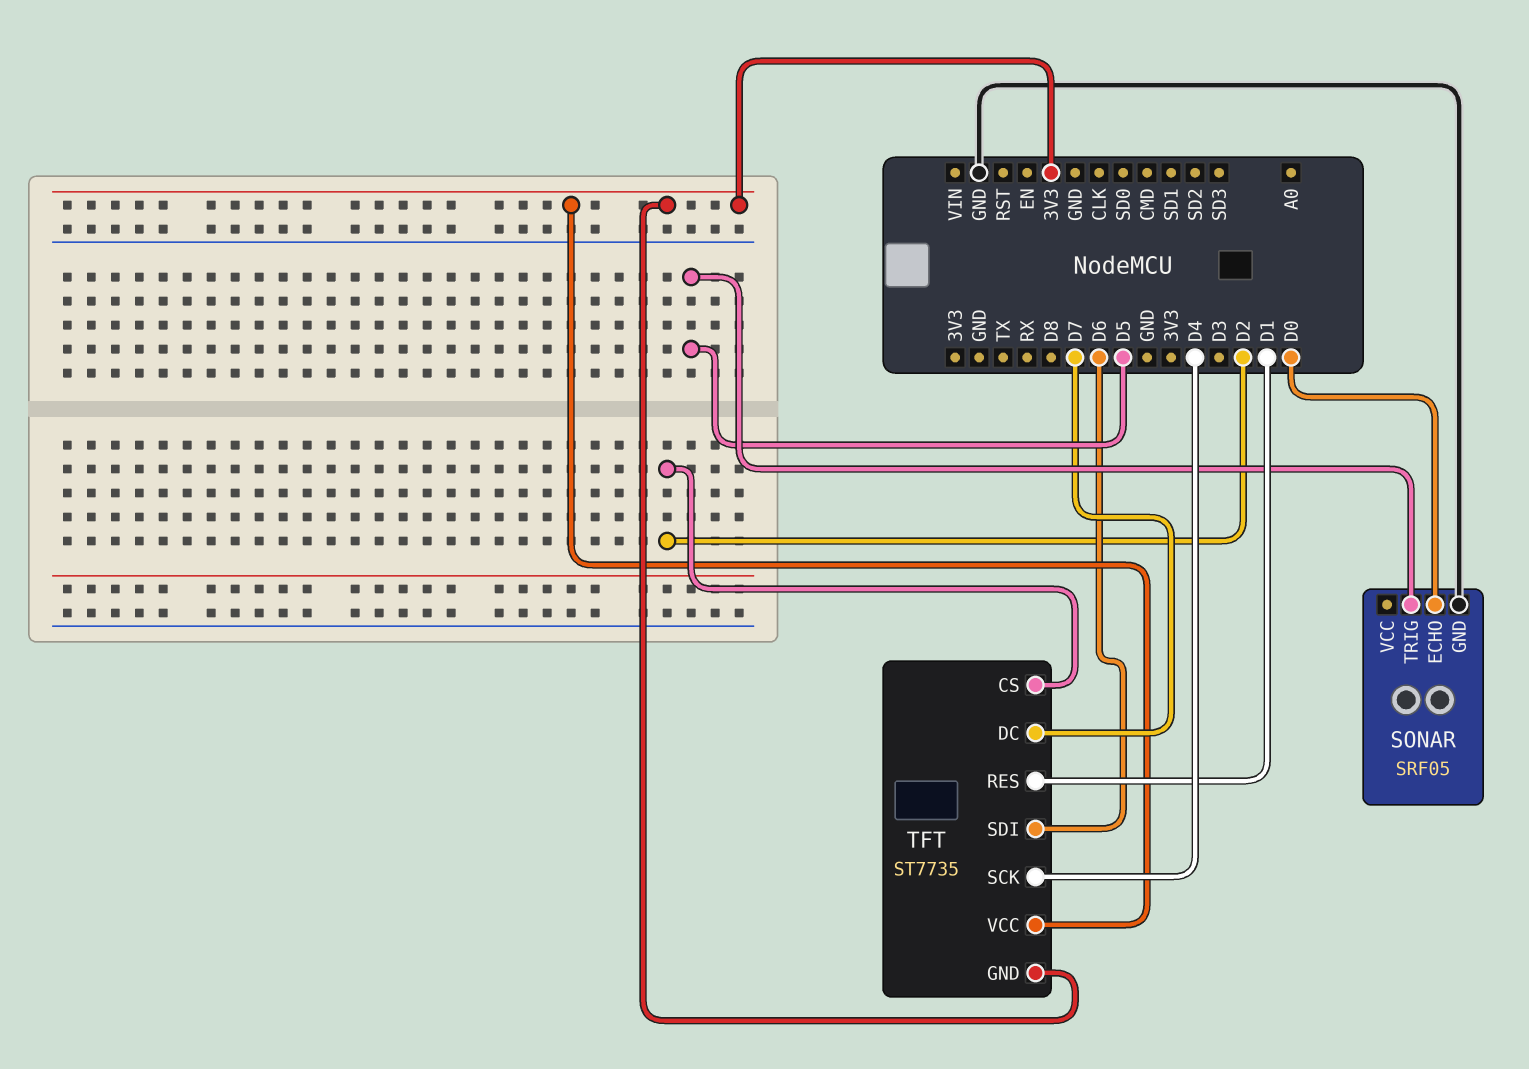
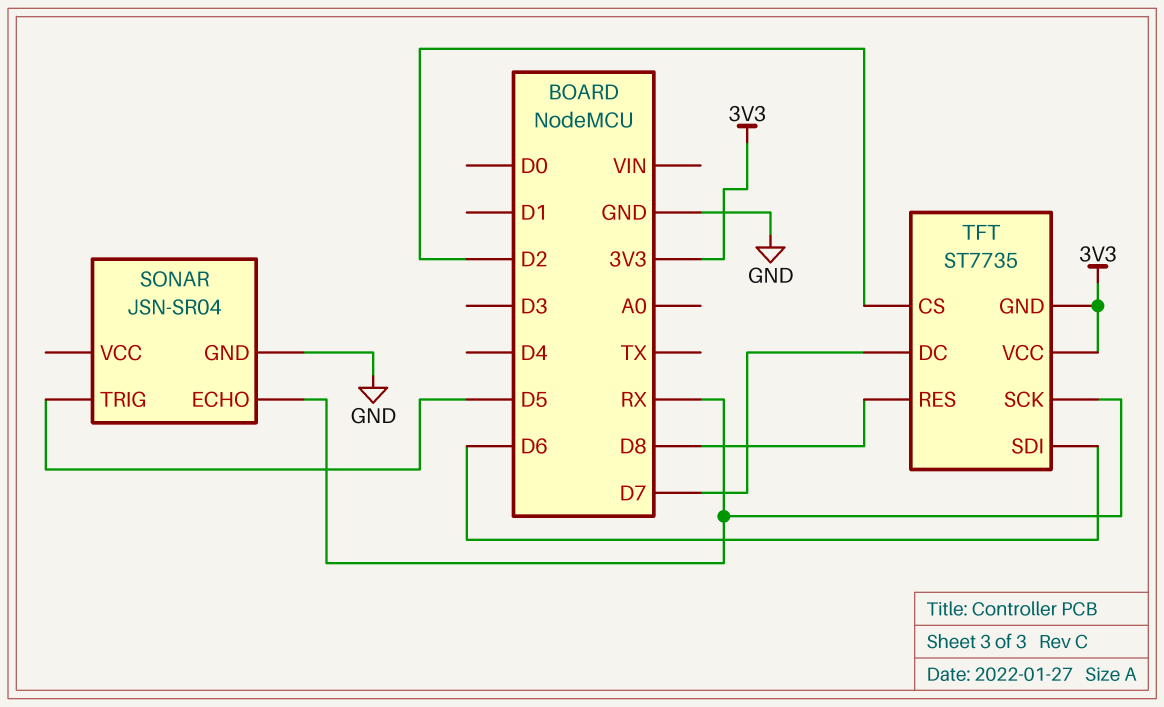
SONAR: SRF05 -> JSN-SR04
SONAR pin ECHO: D0 -> RX
TFT pin RES: D1 -> D8
TFT pin SCK: D4 -> RX

